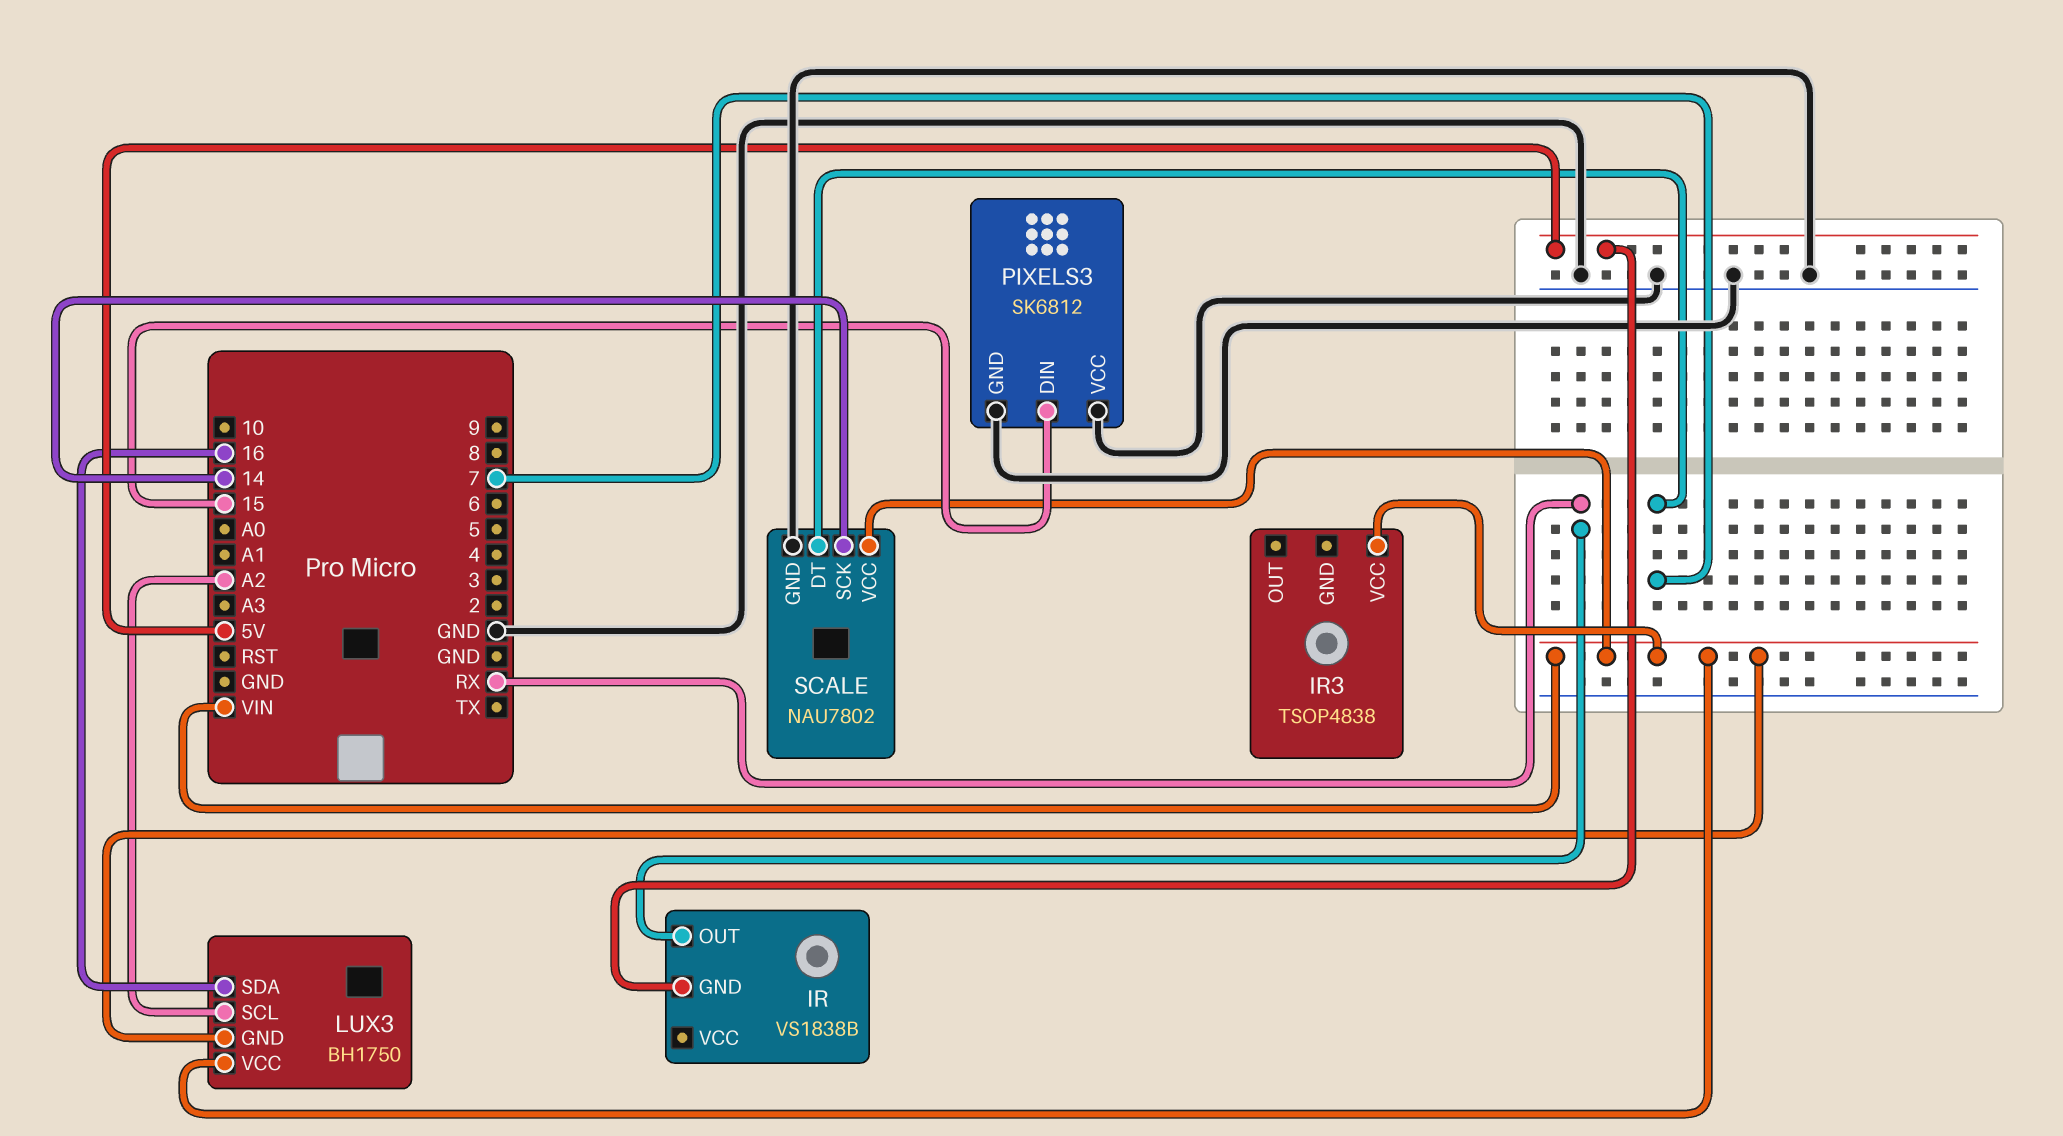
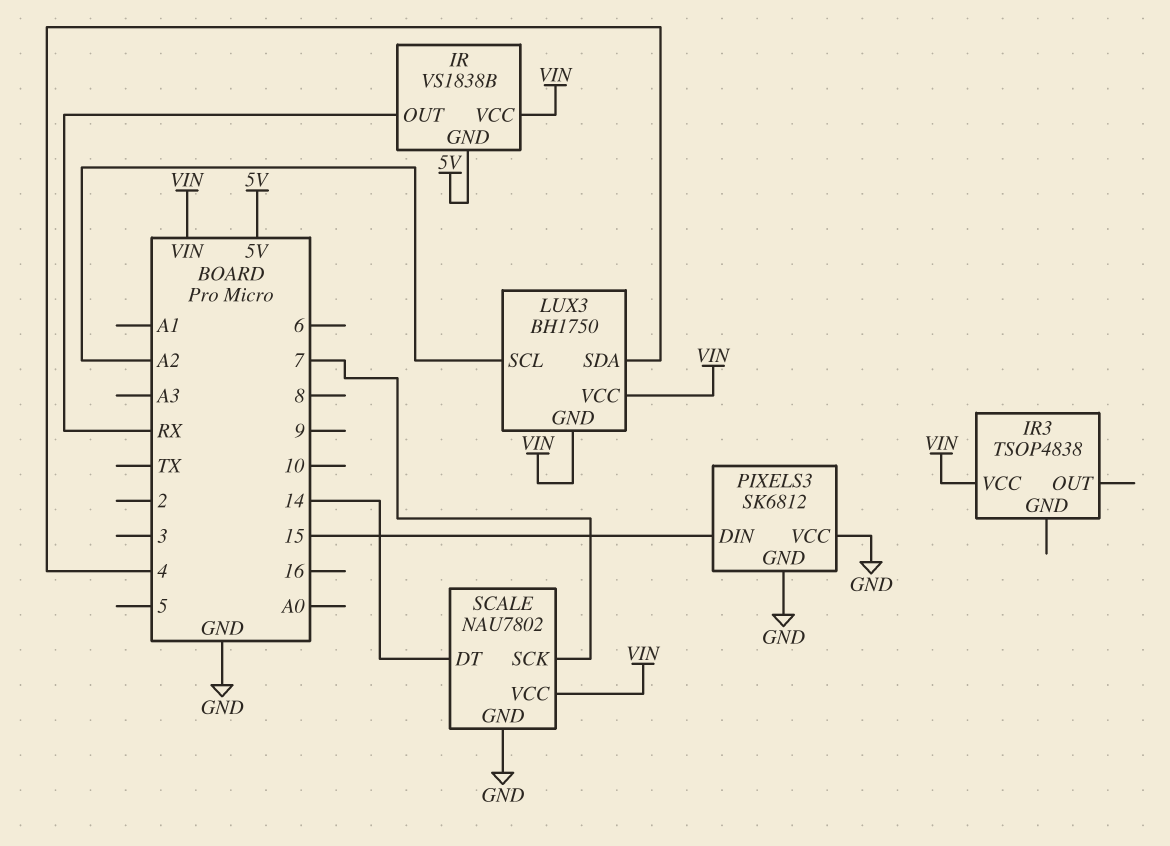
IR pin VCC: none -> VIN
LUX3 pin SDA: 16 -> 4
SCALE pin DT: 7 -> 14
SCALE pin SCK: 14 -> 7

